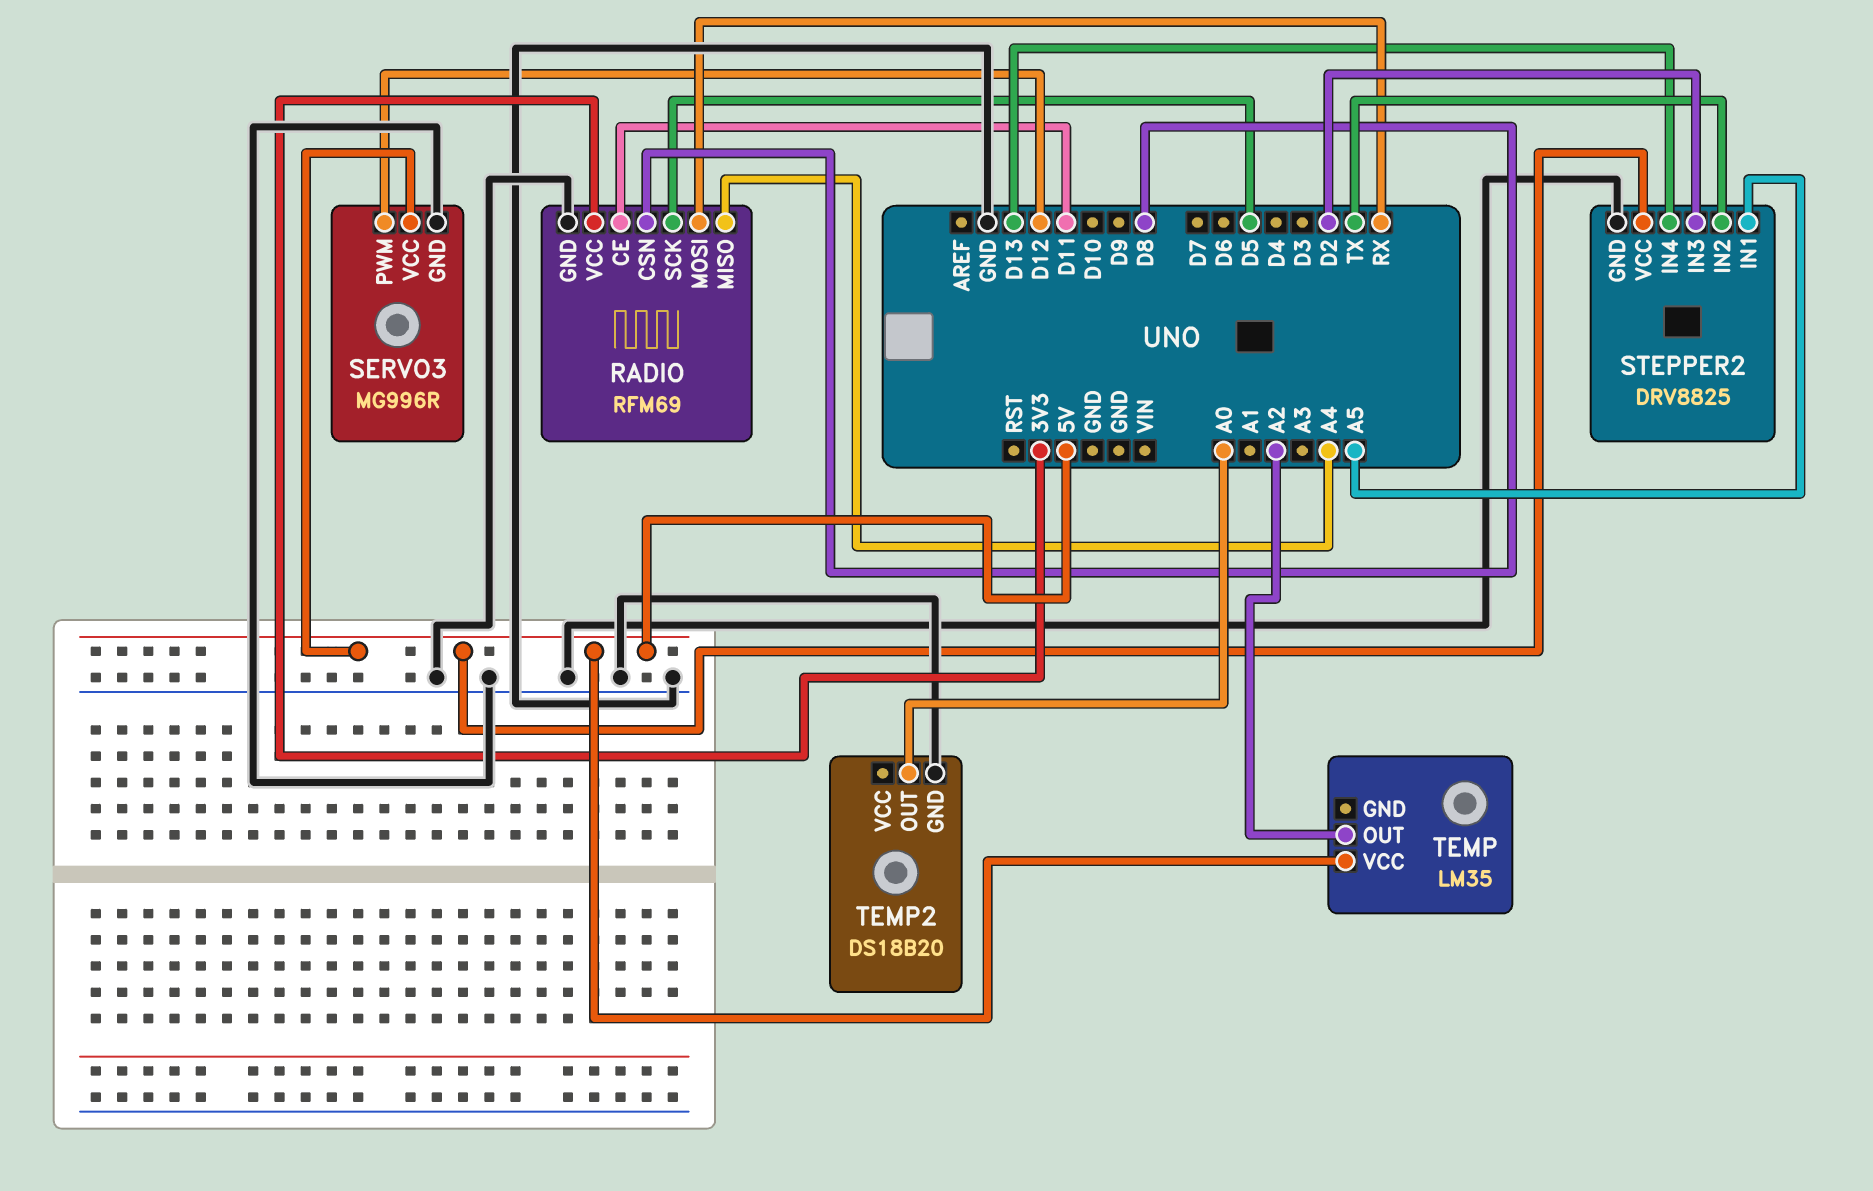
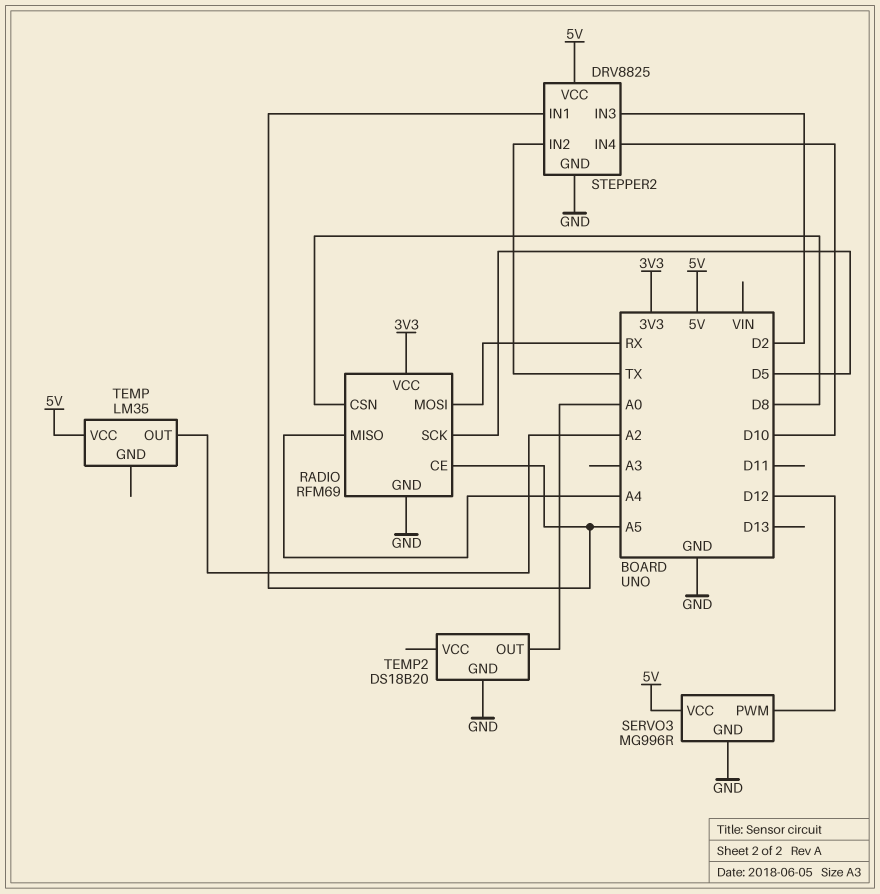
RADIO pin CE: D11 -> A5
STEPPER2 pin IN4: D13 -> D10

